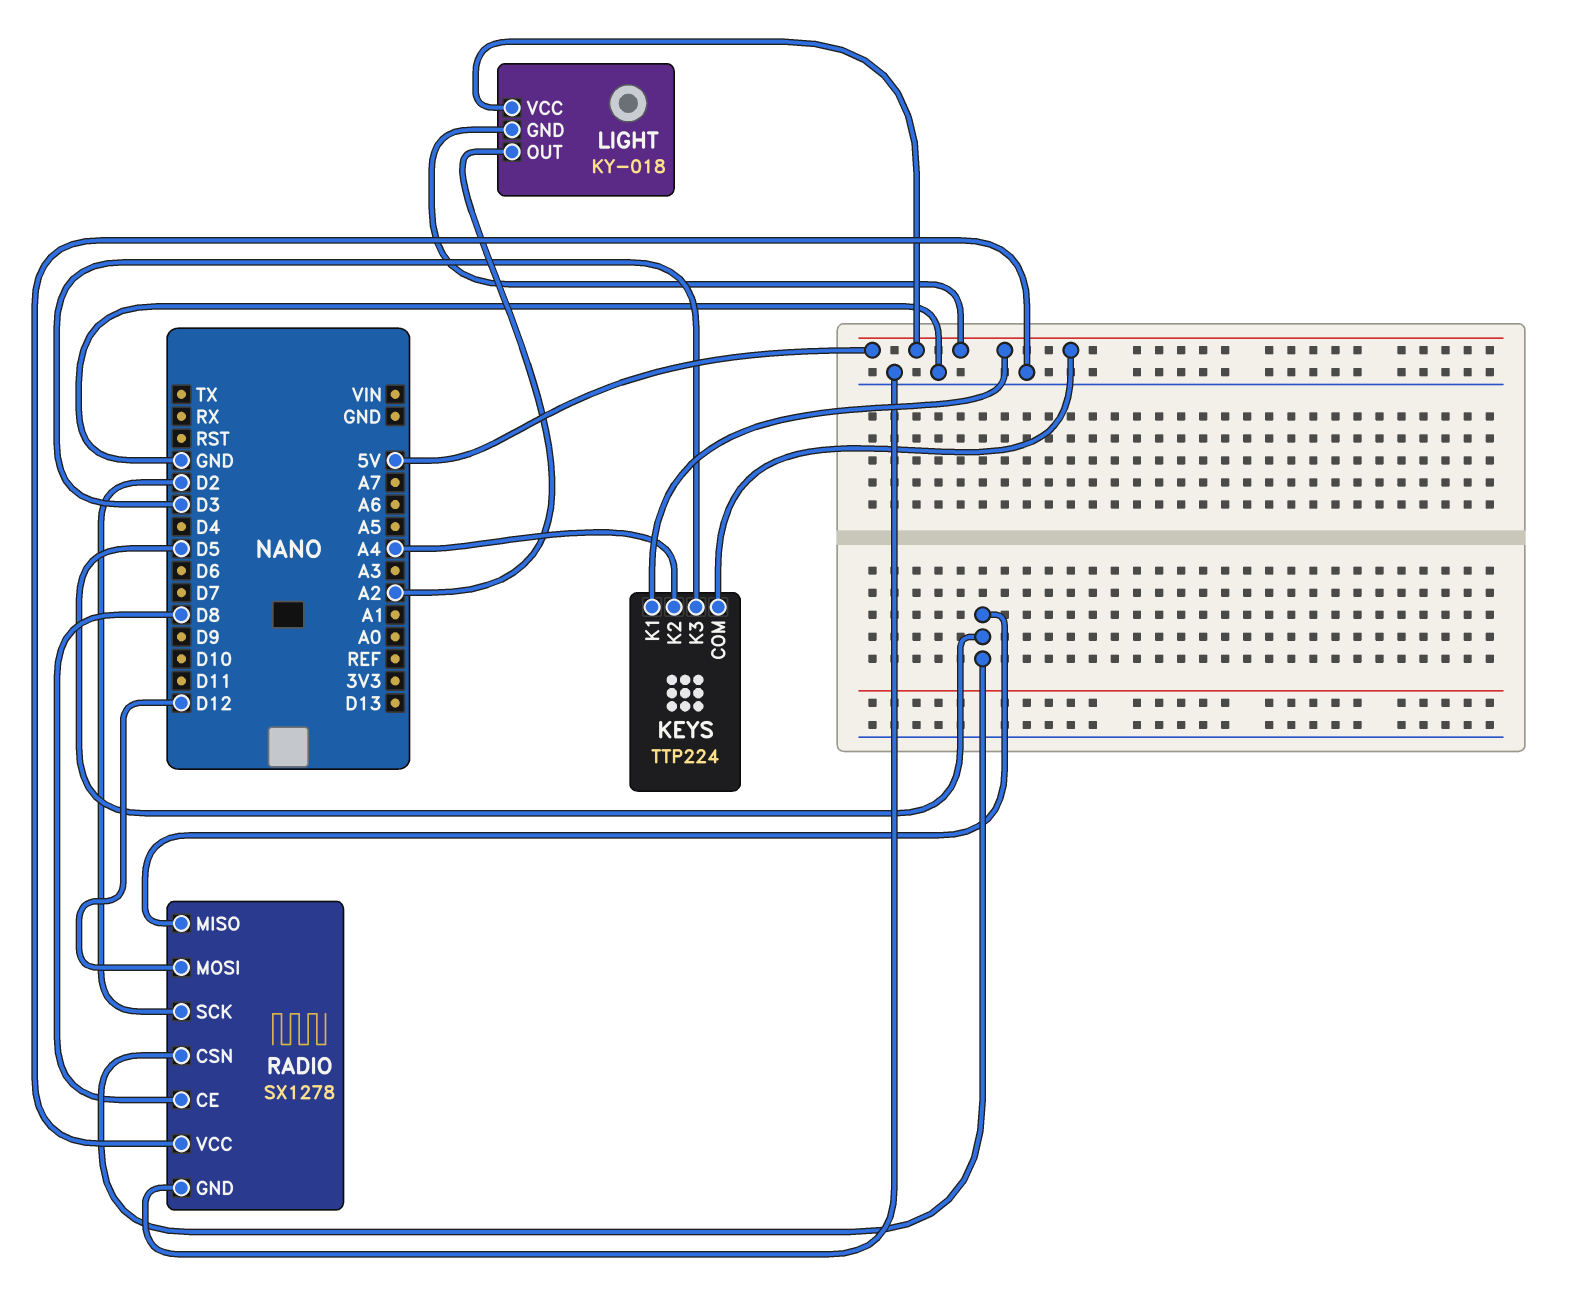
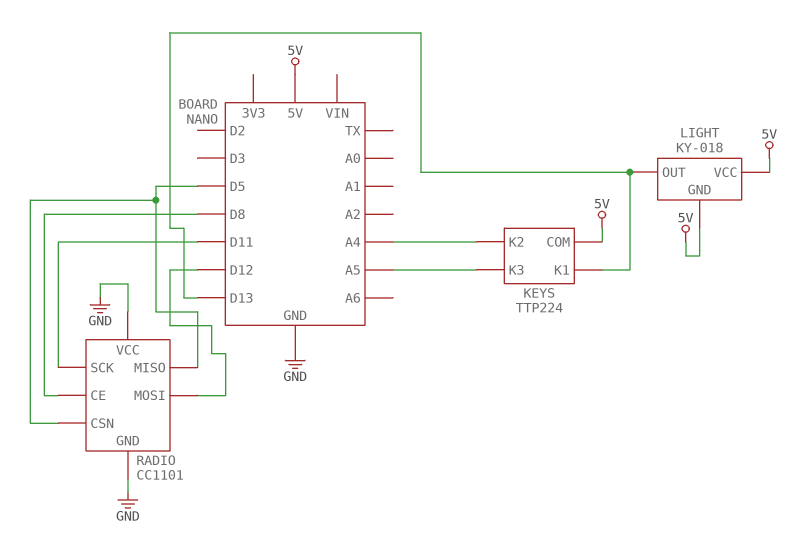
KEYS pin K1: 5V -> D13
KEYS pin K3: D3 -> A5
LIGHT pin OUT: A2 -> D13
RADIO: SX1278 -> CC1101
RADIO pin SCK: D2 -> D11

